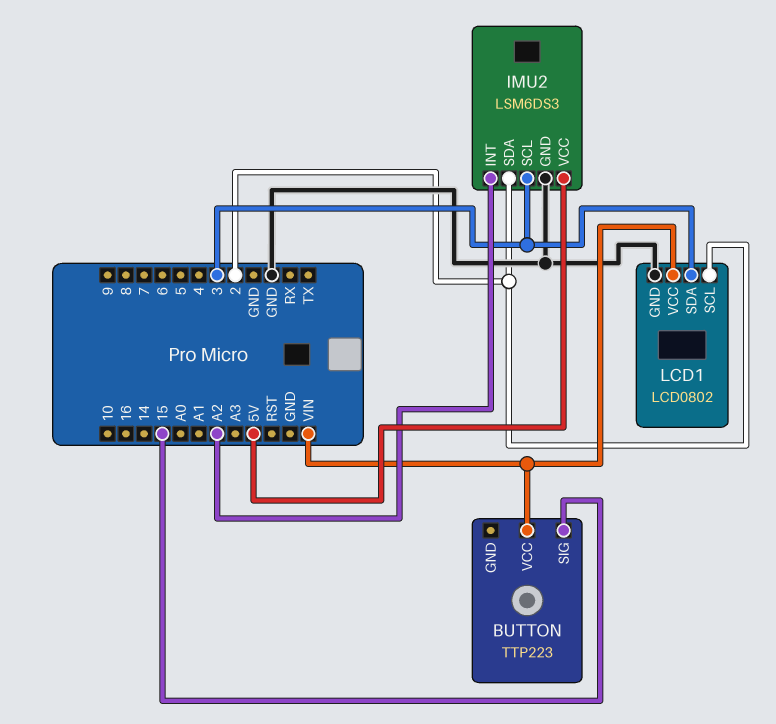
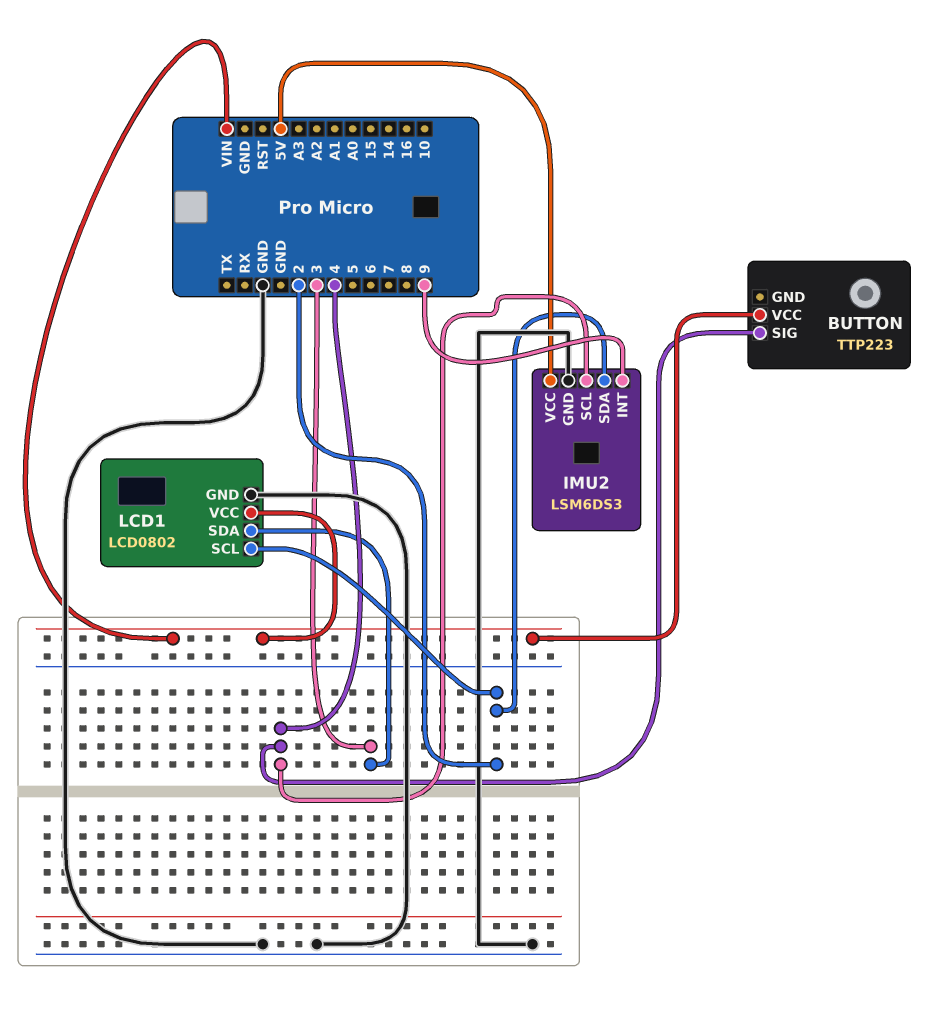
BUTTON pin SIG: 15 -> 4
IMU2 pin INT: A2 -> 9
IMU2 pin SCL: 3 -> 4

